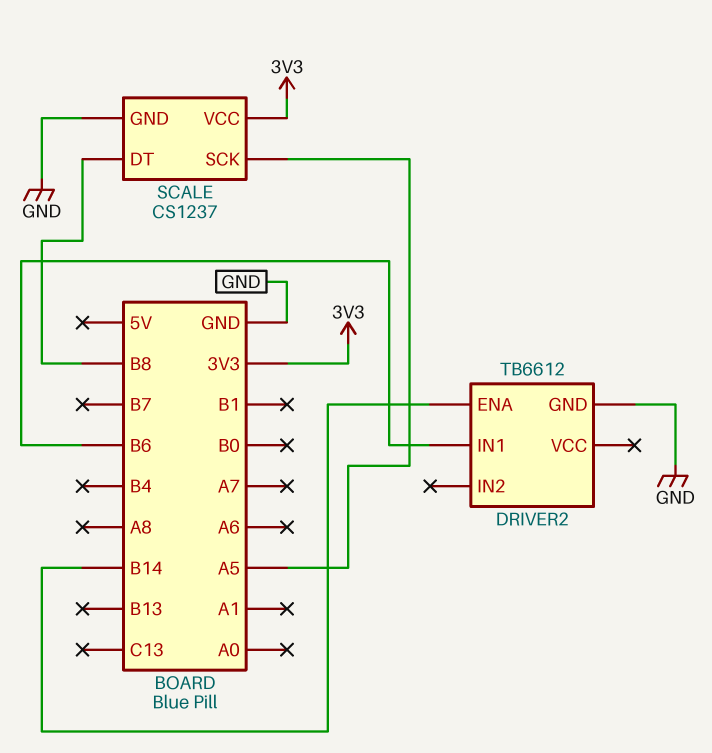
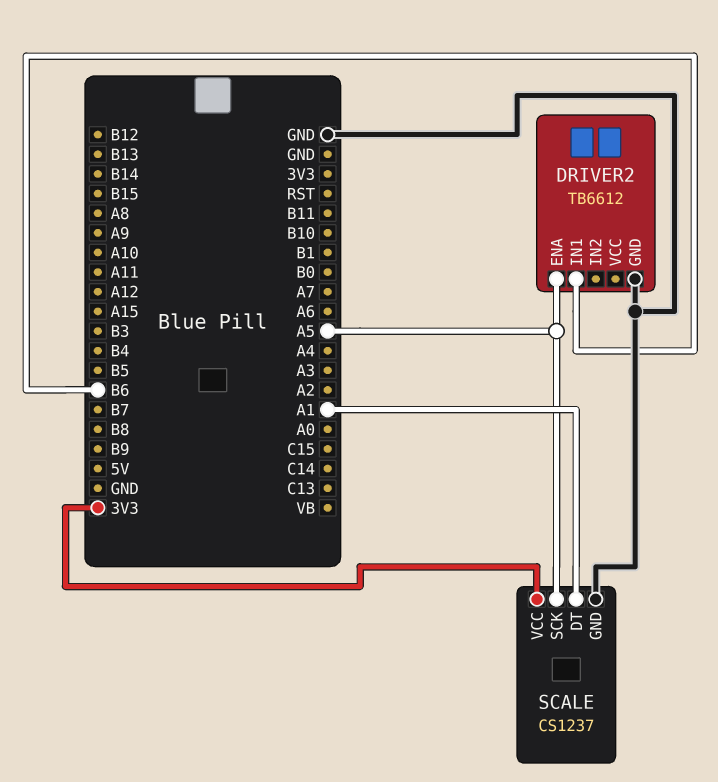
DRIVER2 pin ENA: B14 -> A5
SCALE pin DT: B8 -> A1

